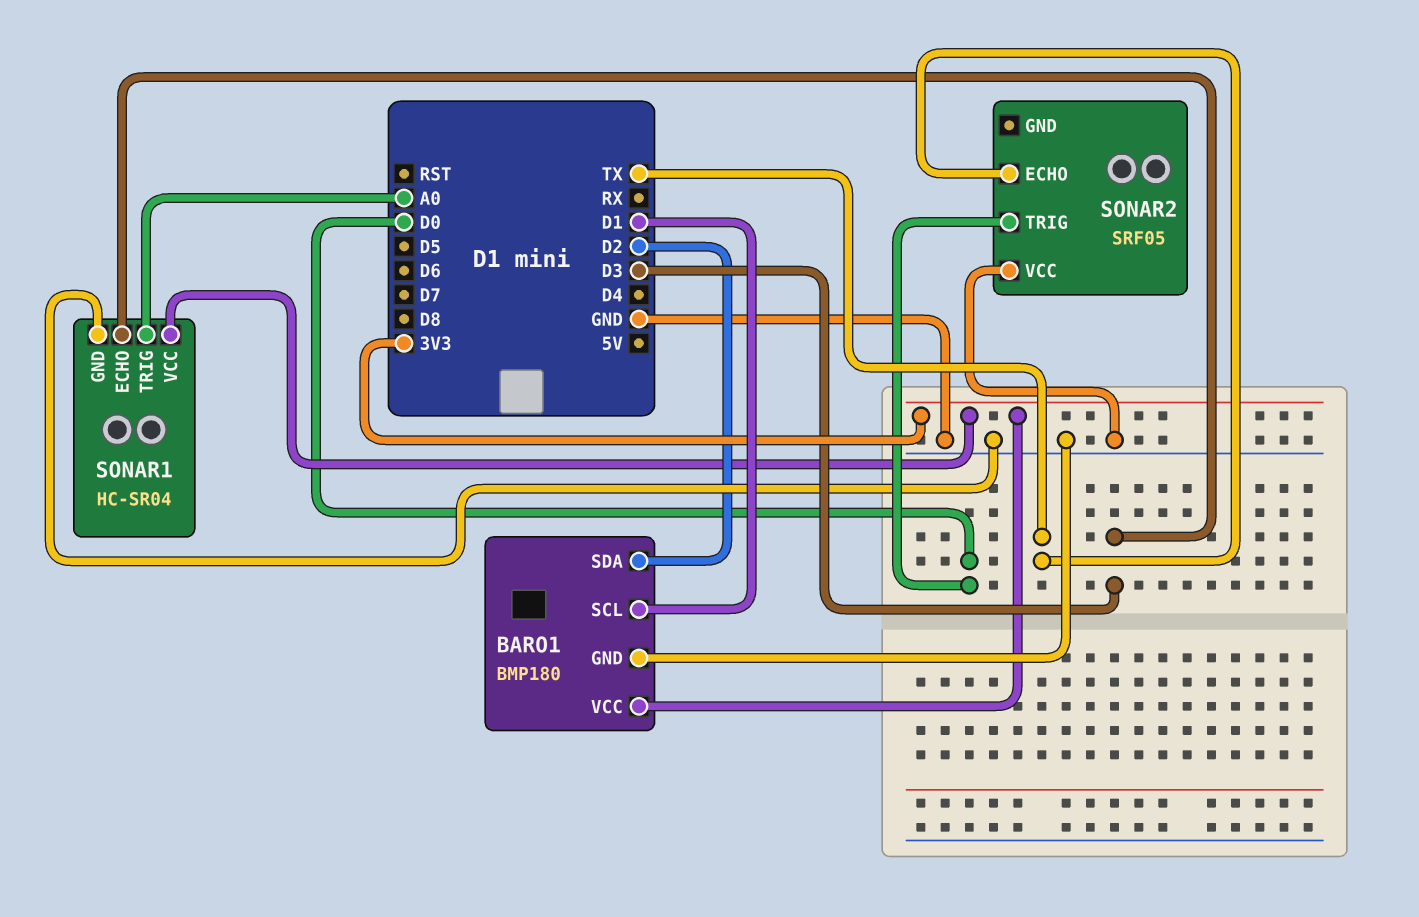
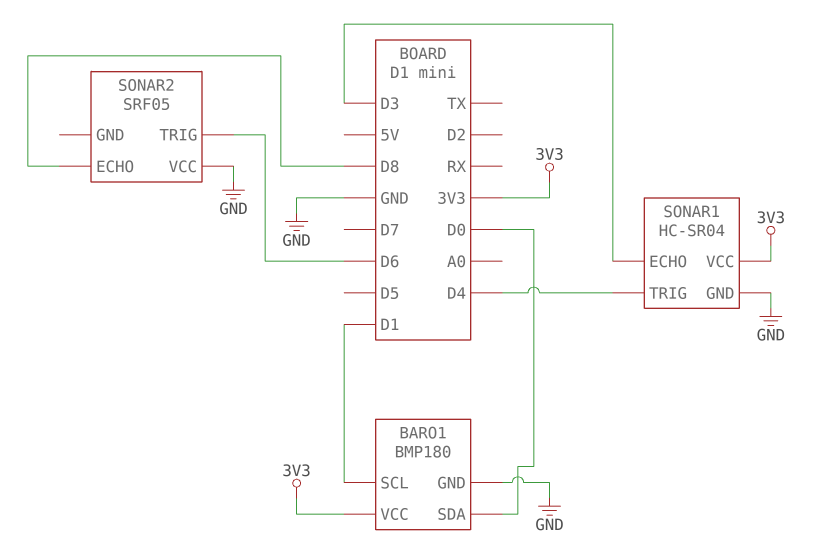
BARO1 pin SDA: D2 -> D0
SONAR1 pin TRIG: A0 -> D4
SONAR2 pin ECHO: TX -> D8
SONAR2 pin TRIG: D0 -> D6

